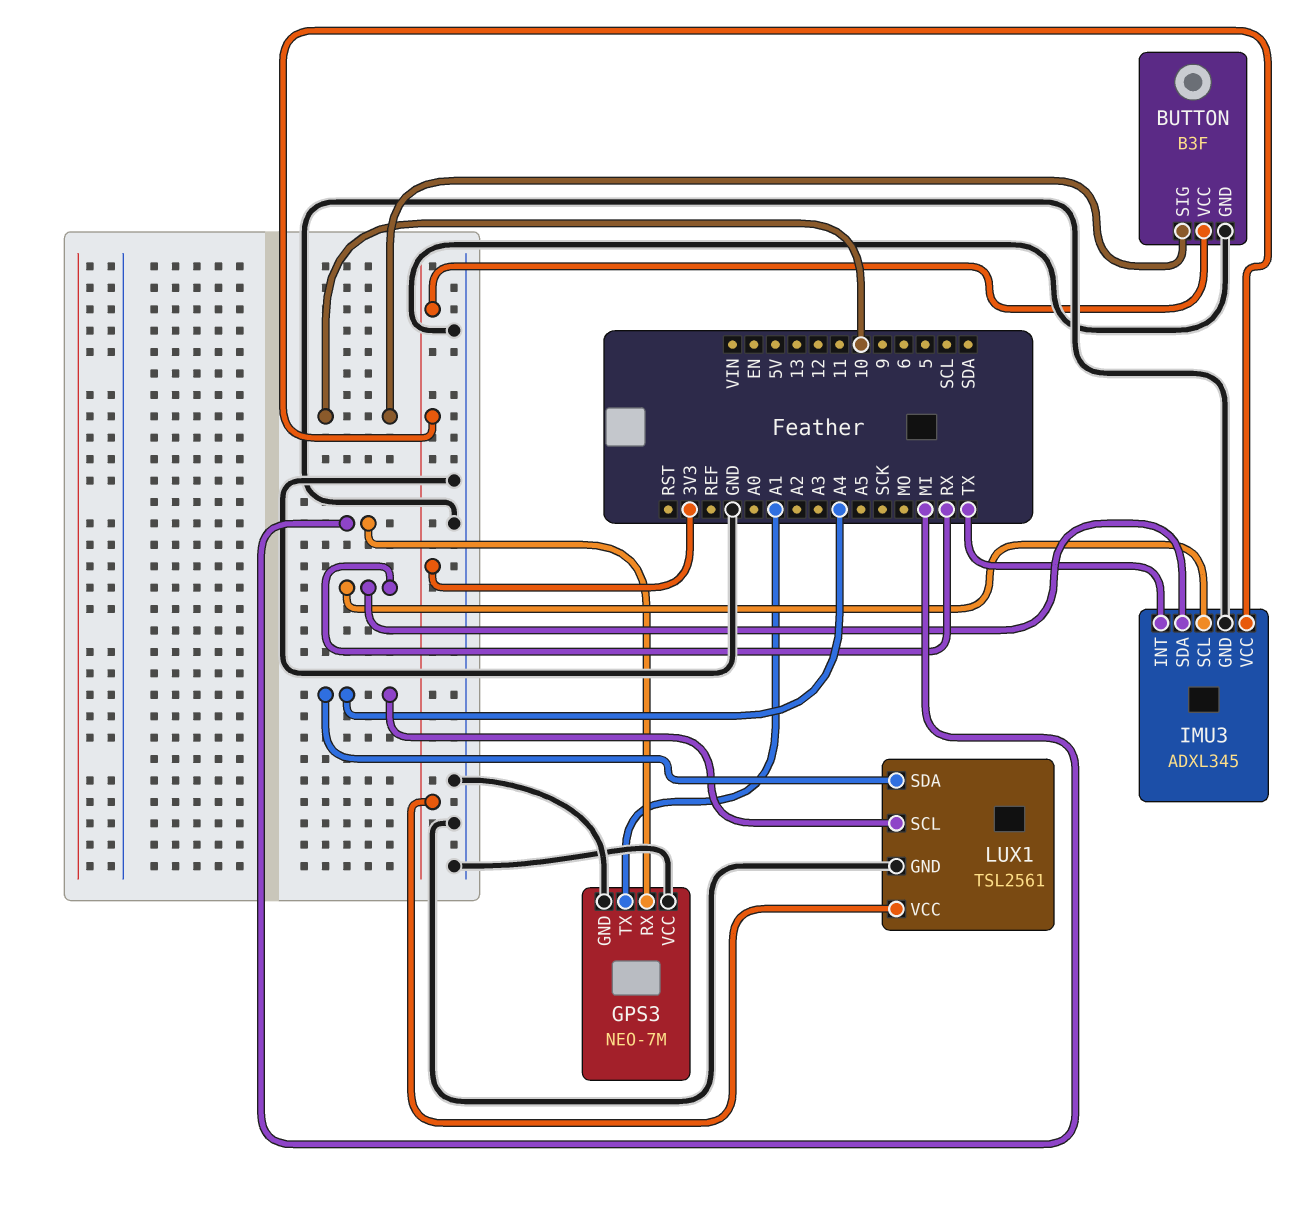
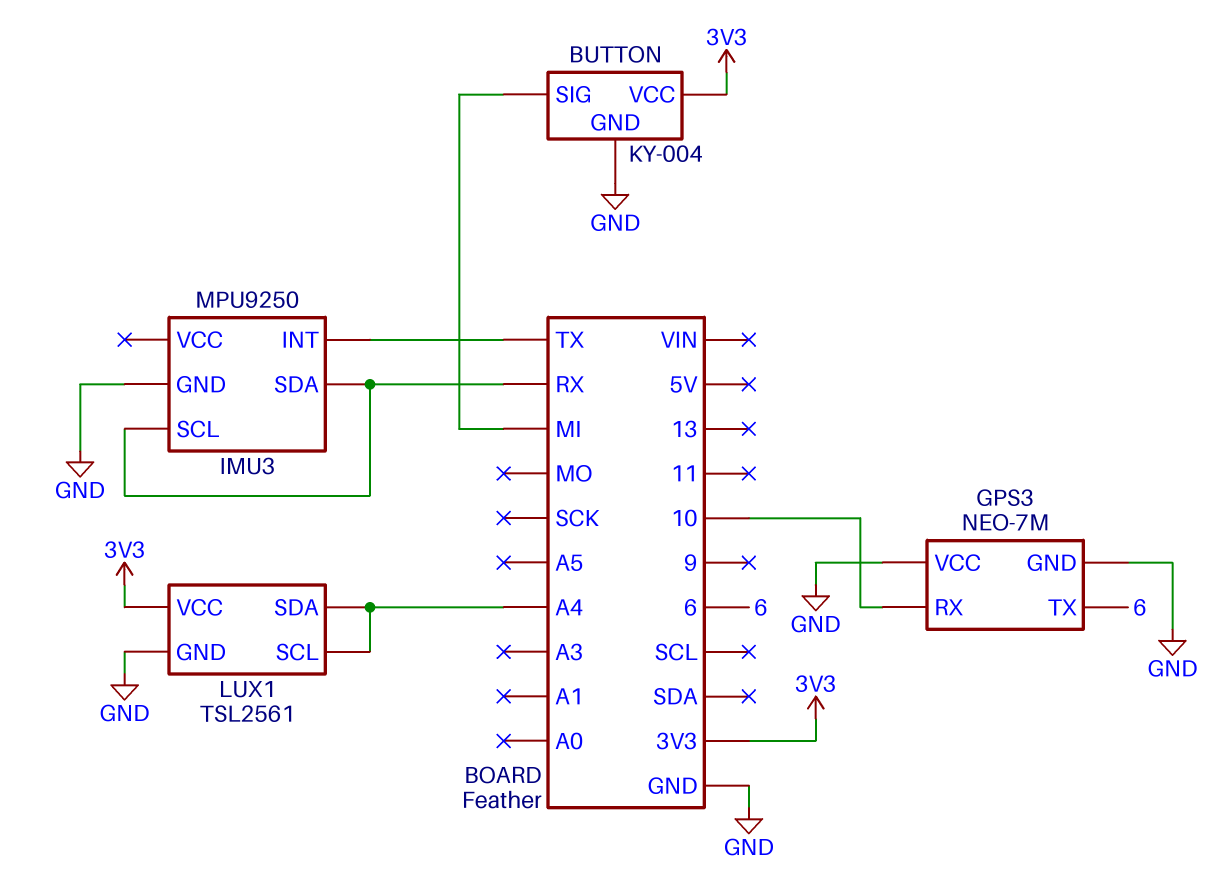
BUTTON: B3F -> KY-004
BUTTON pin SIG: 10 -> MI
GPS3 pin RX: MI -> 10
GPS3 pin TX: A1 -> 6
IMU3: ADXL345 -> MPU9250
IMU3 pin VCC: 3V3 -> none

